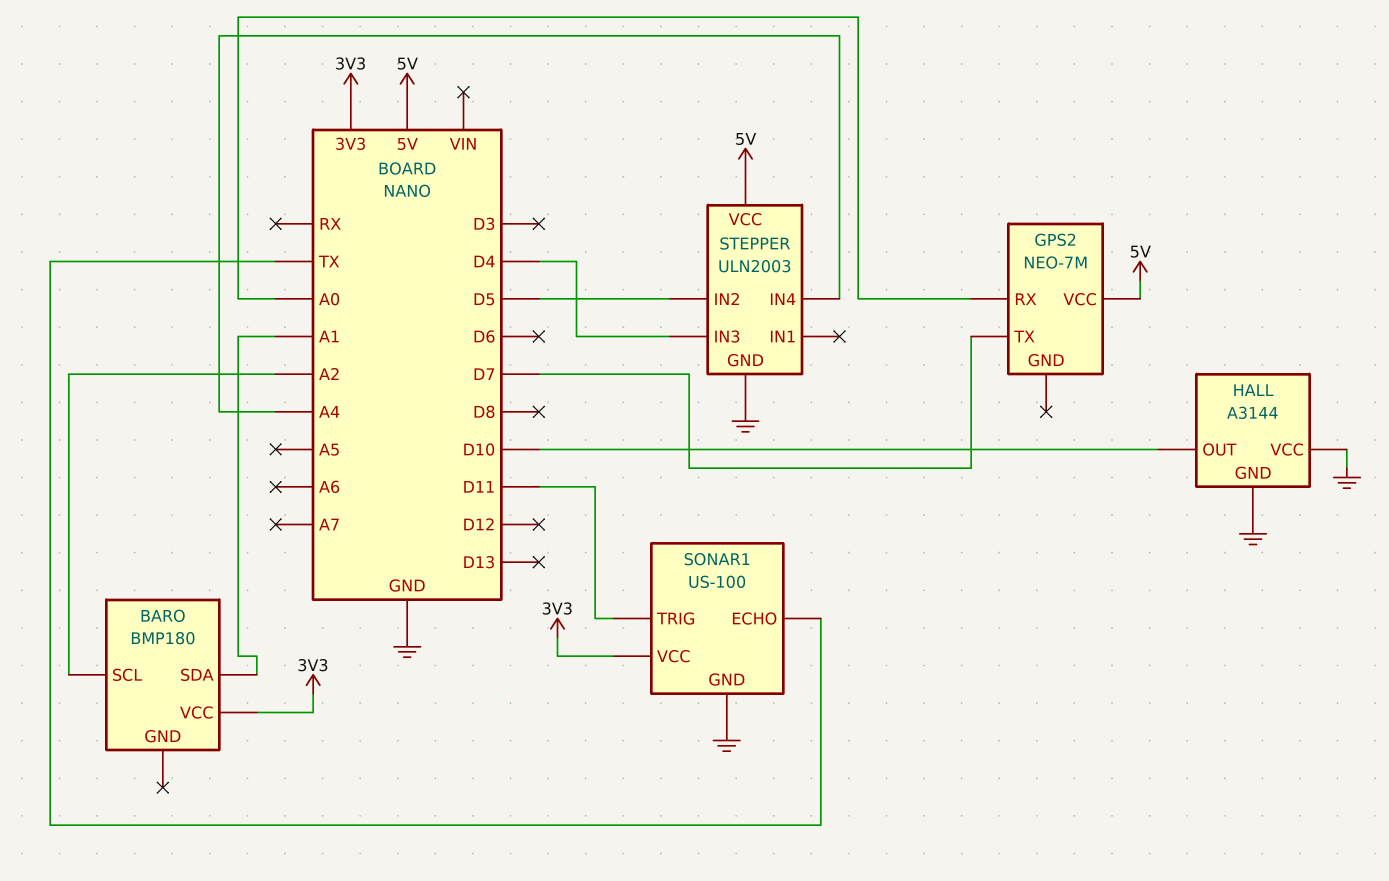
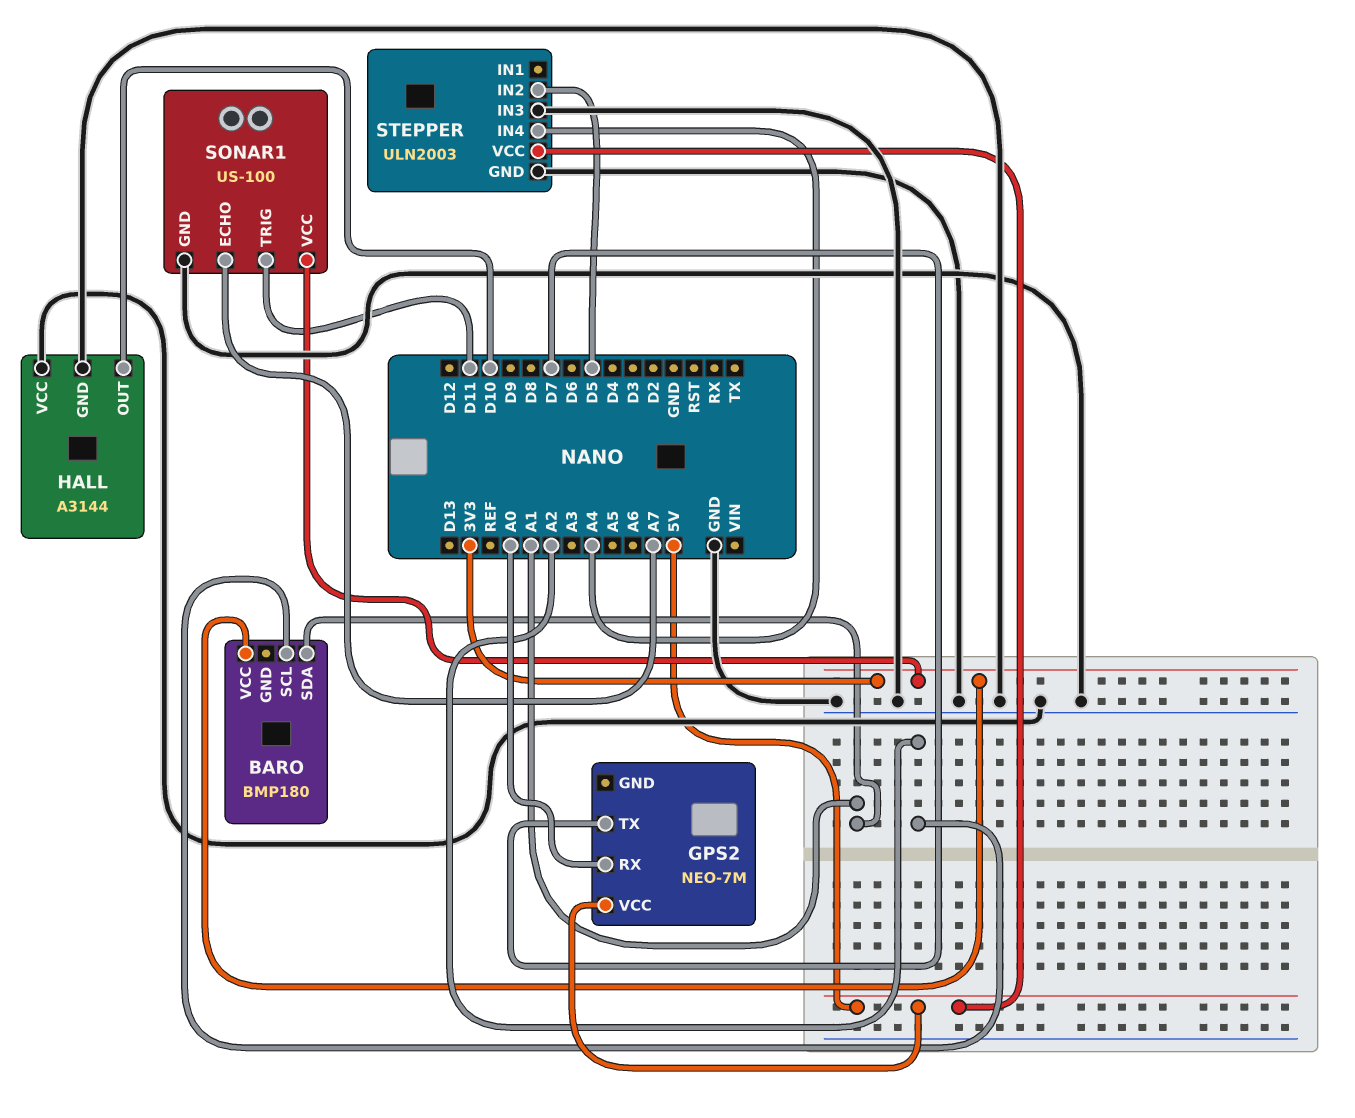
SONAR1 pin ECHO: TX -> A7
STEPPER pin IN3: D4 -> GND

